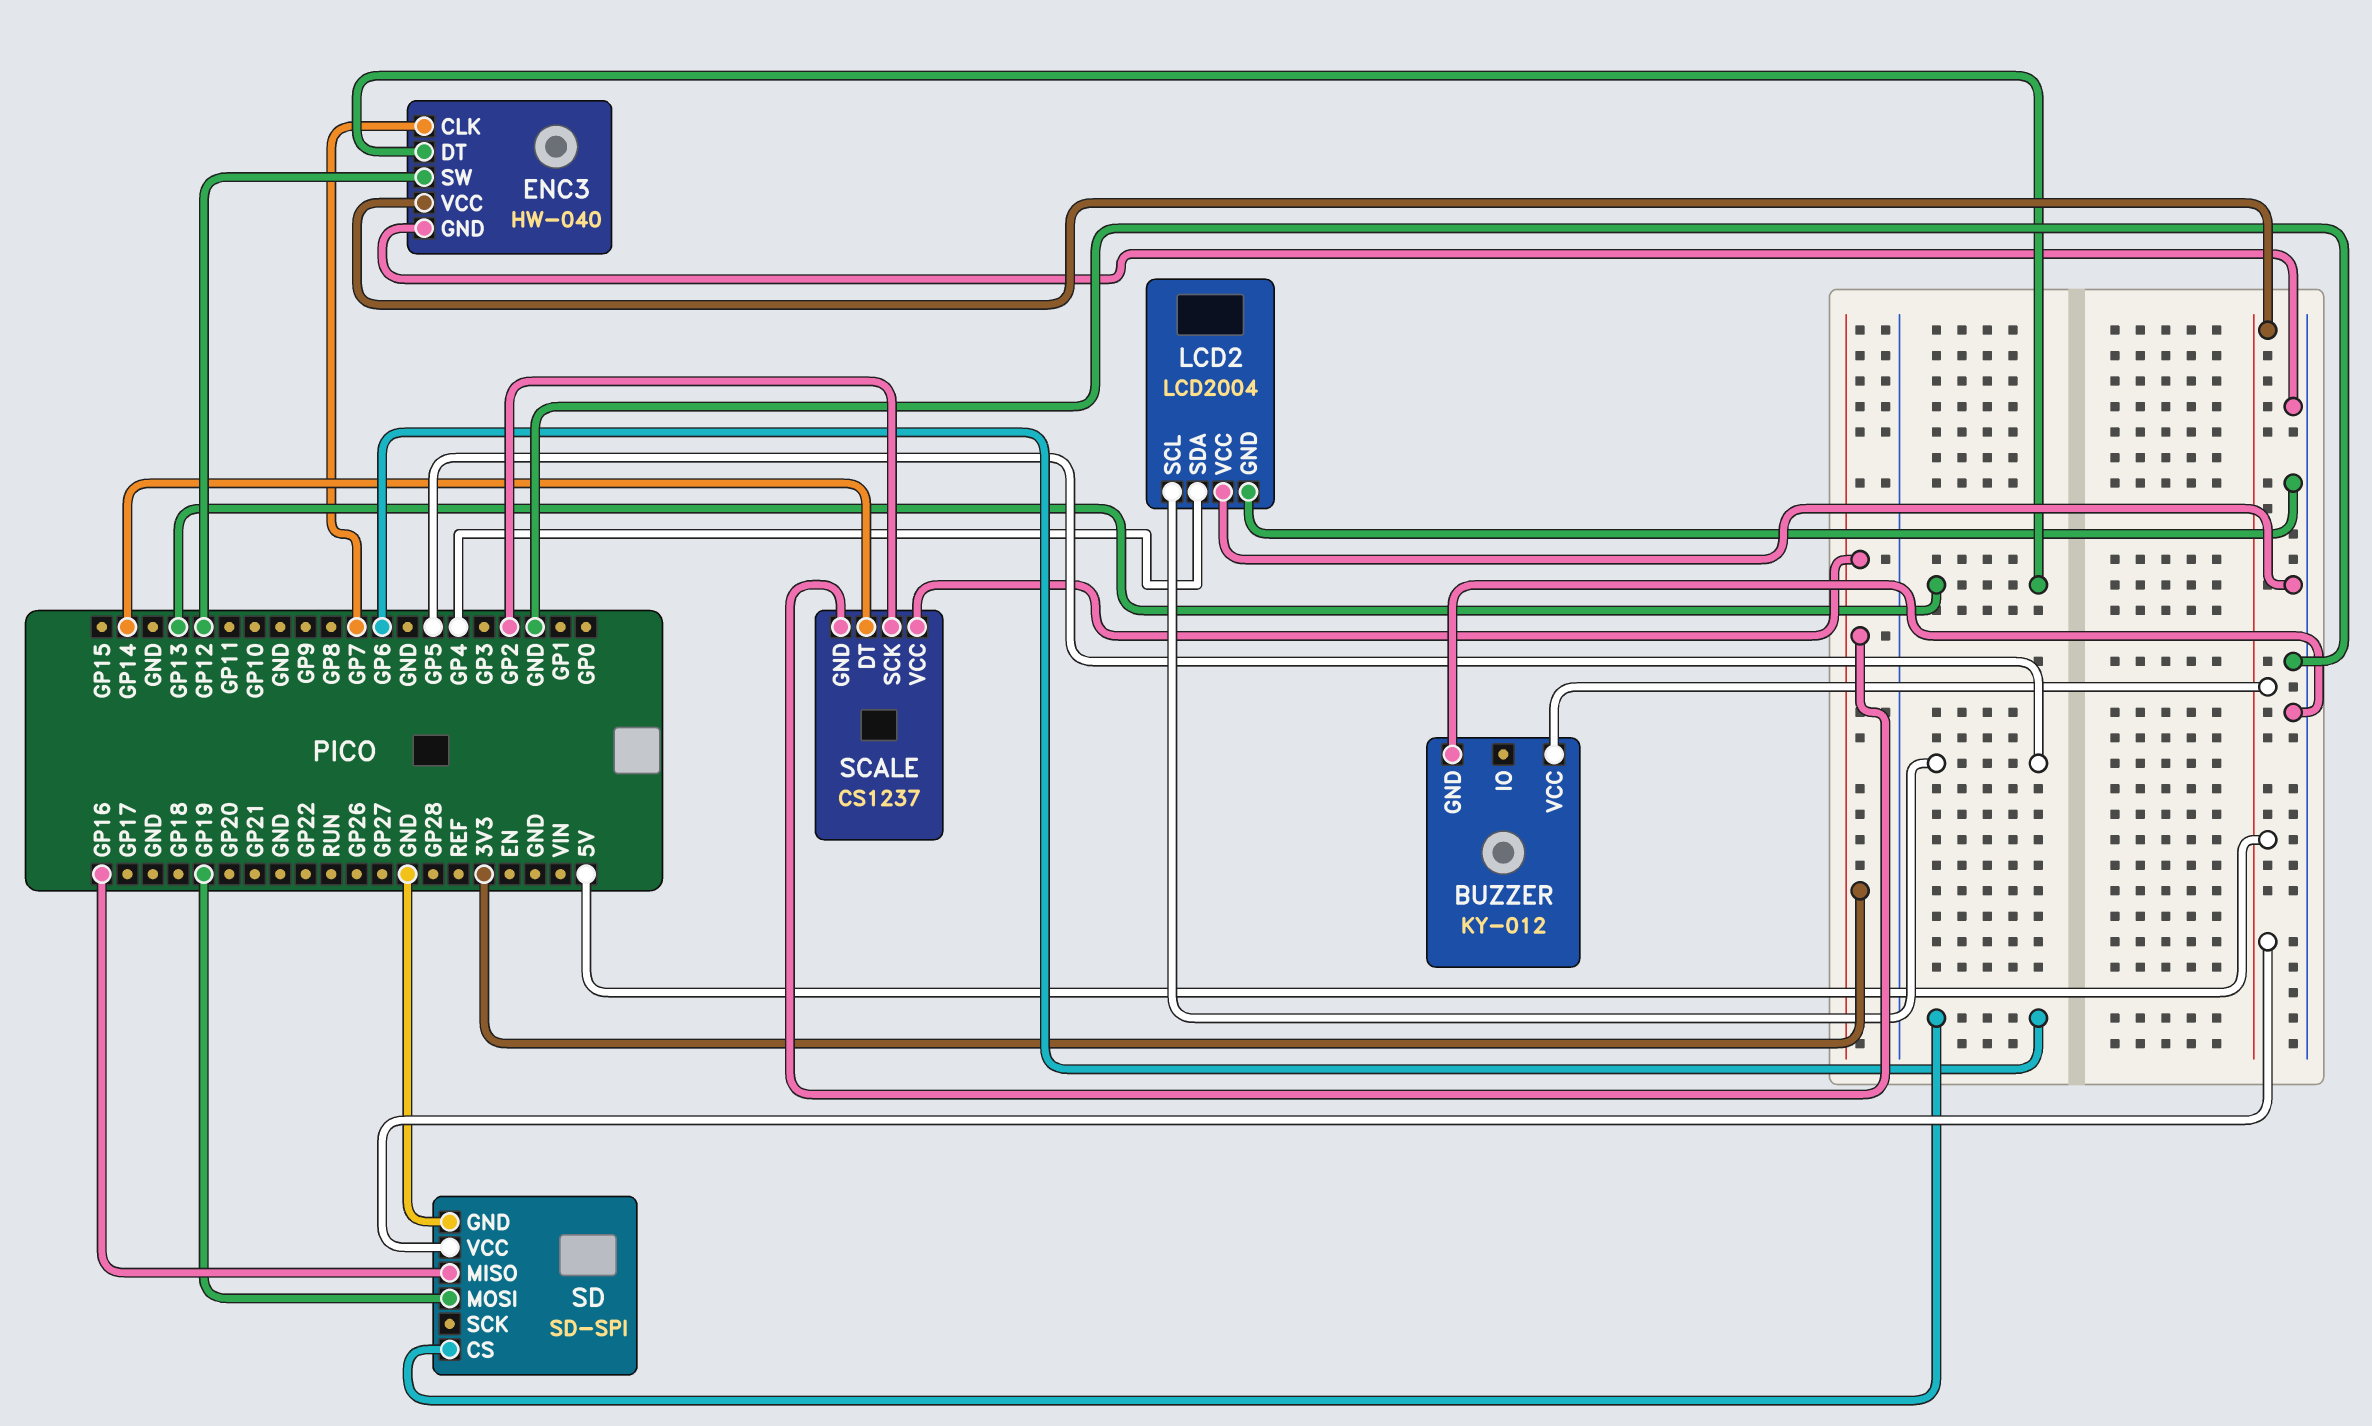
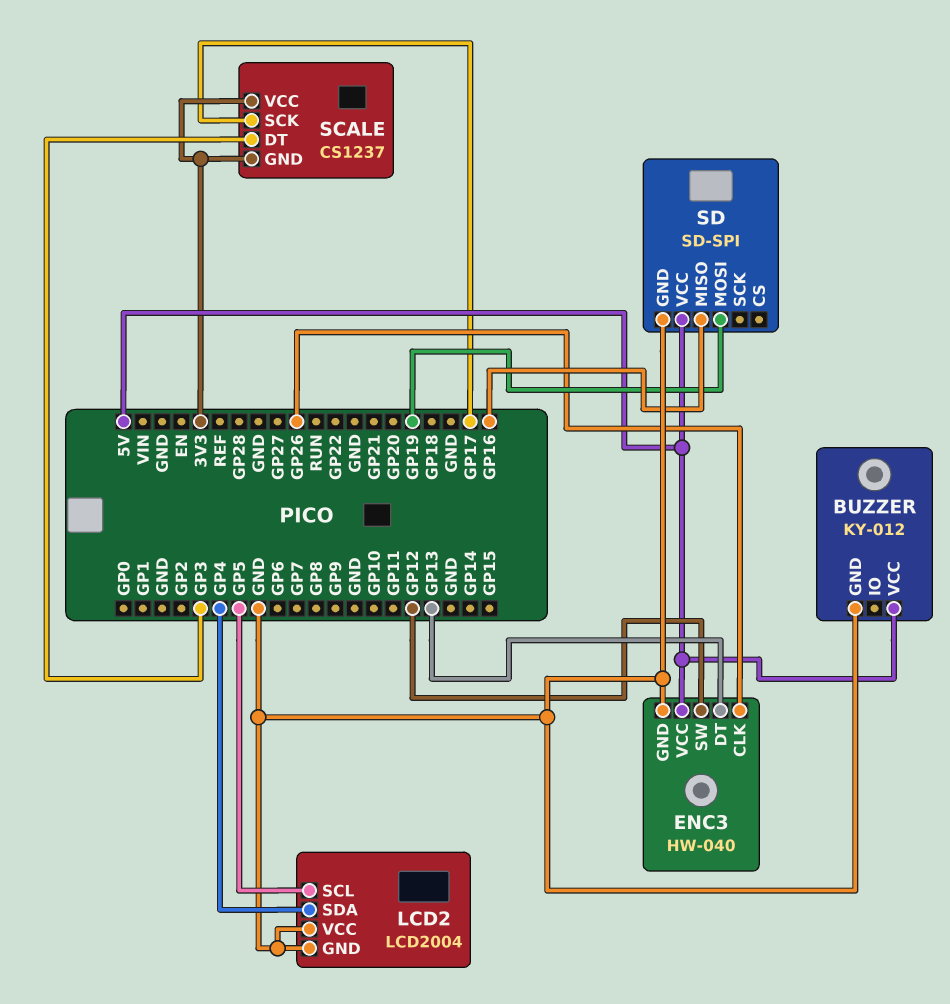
ENC3 pin CLK: GP7 -> GP26
SCALE pin DT: GP14 -> GP3
SCALE pin SCK: GP2 -> GP17
SD pin CS: GP6 -> none

